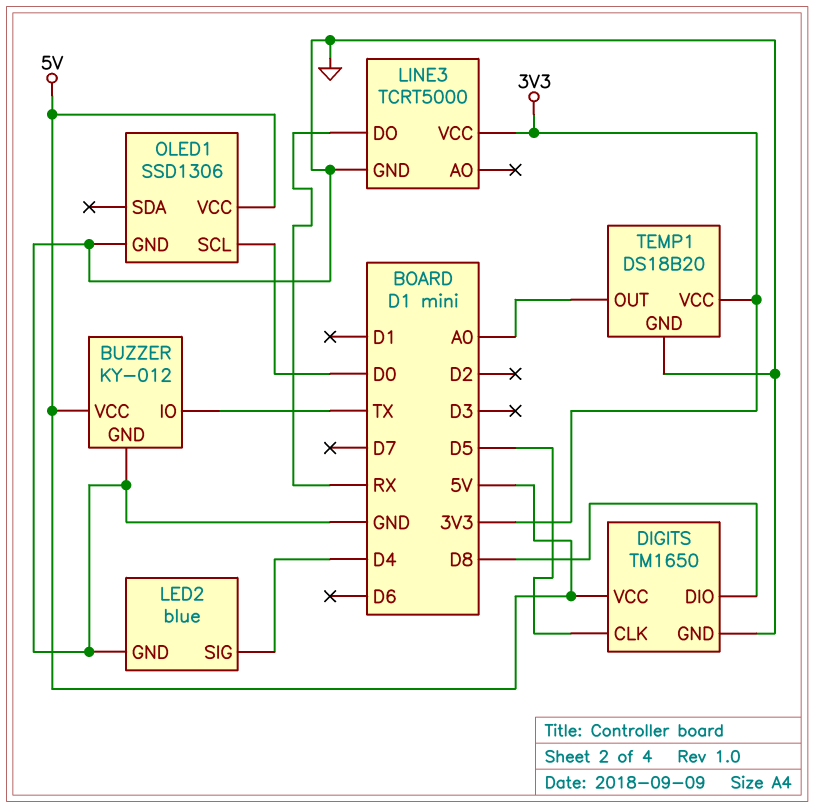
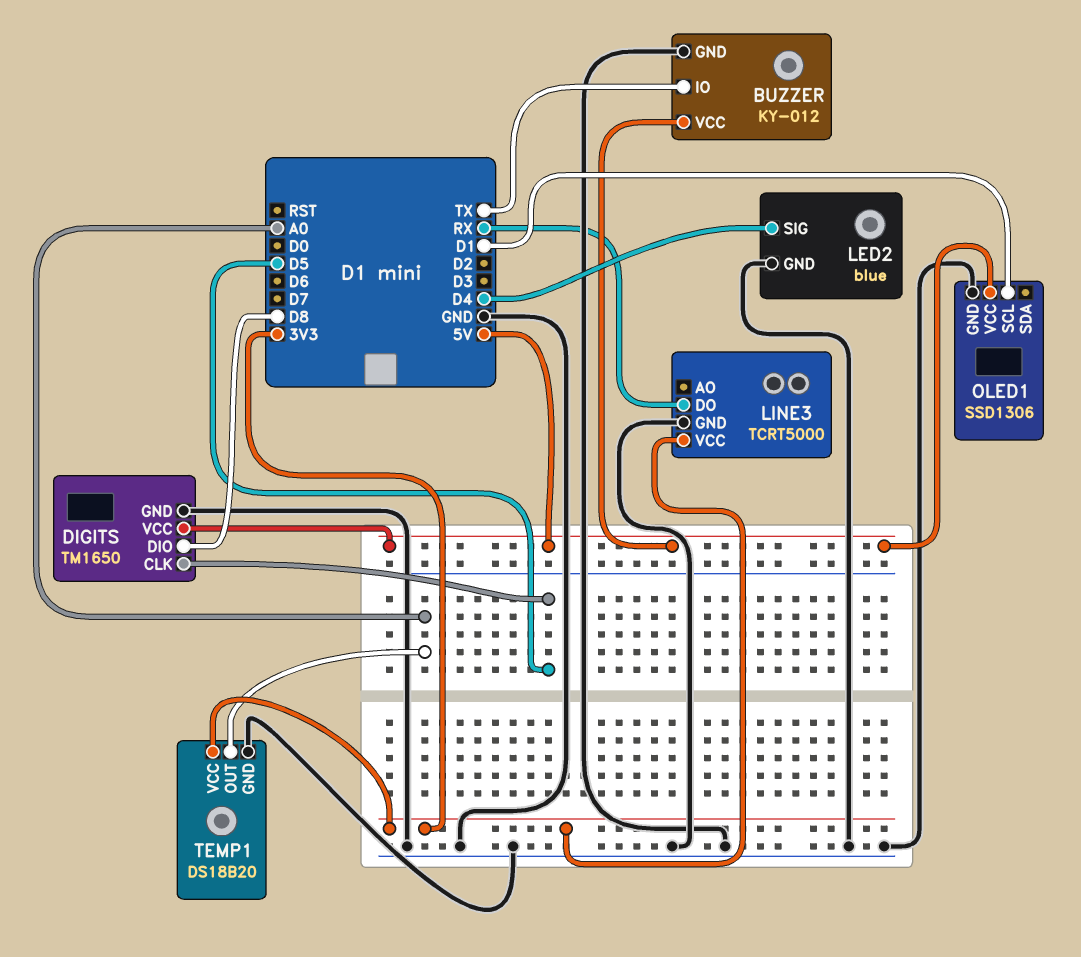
OLED1 pin SCL: D0 -> D1

